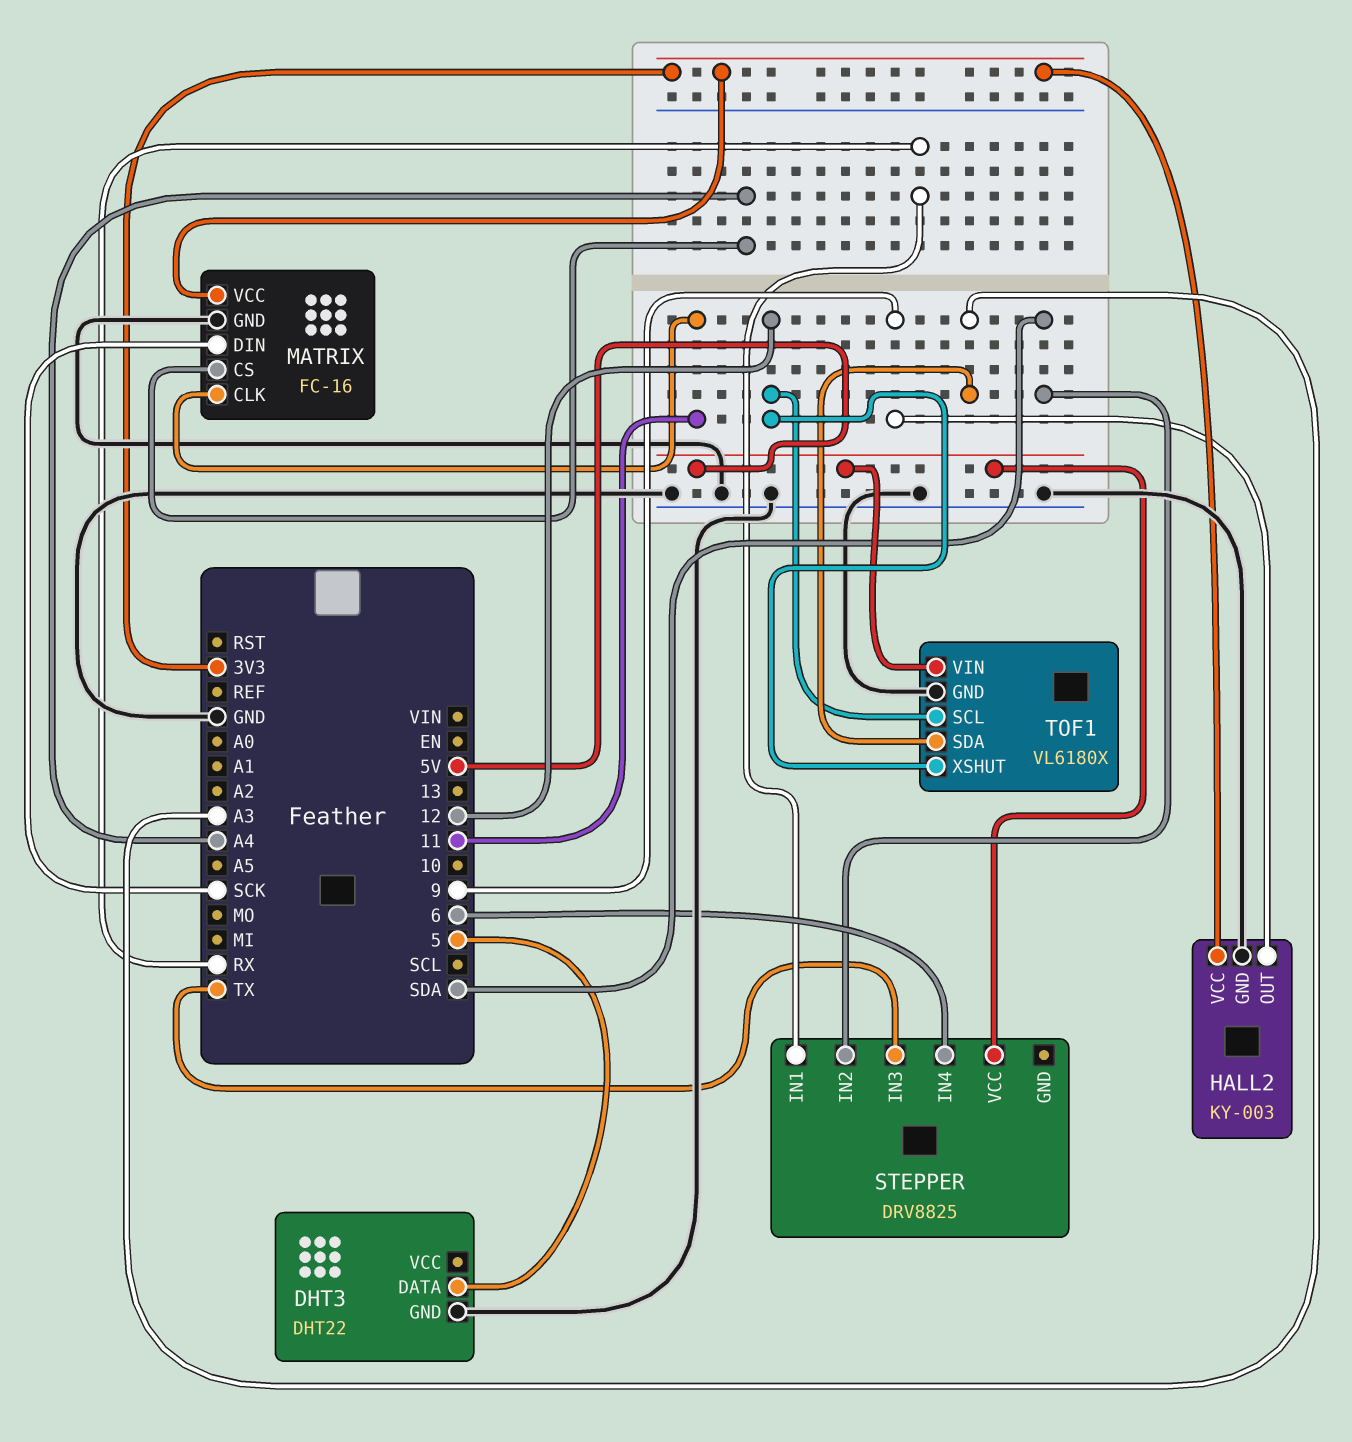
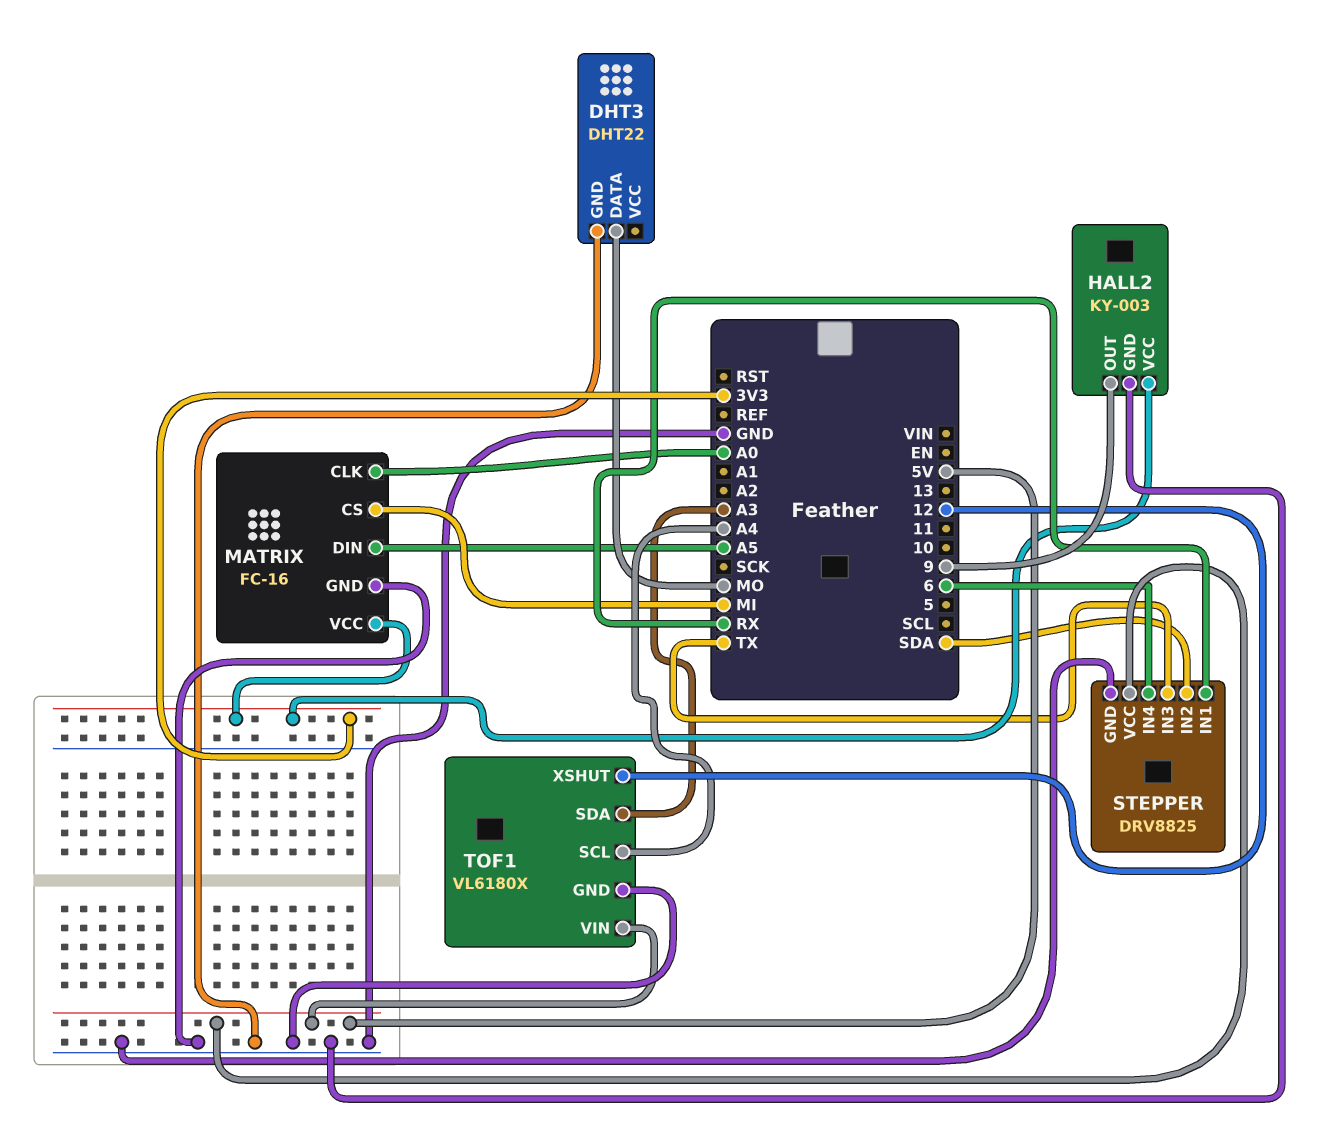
DHT3 pin DATA: 5 -> MO
MATRIX pin CLK: 11 -> A0
MATRIX pin CS: A4 -> MI
MATRIX pin DIN: SCK -> A5
STEPPER pin GND: none -> GND
TOF1 pin SCL: 12 -> A4

